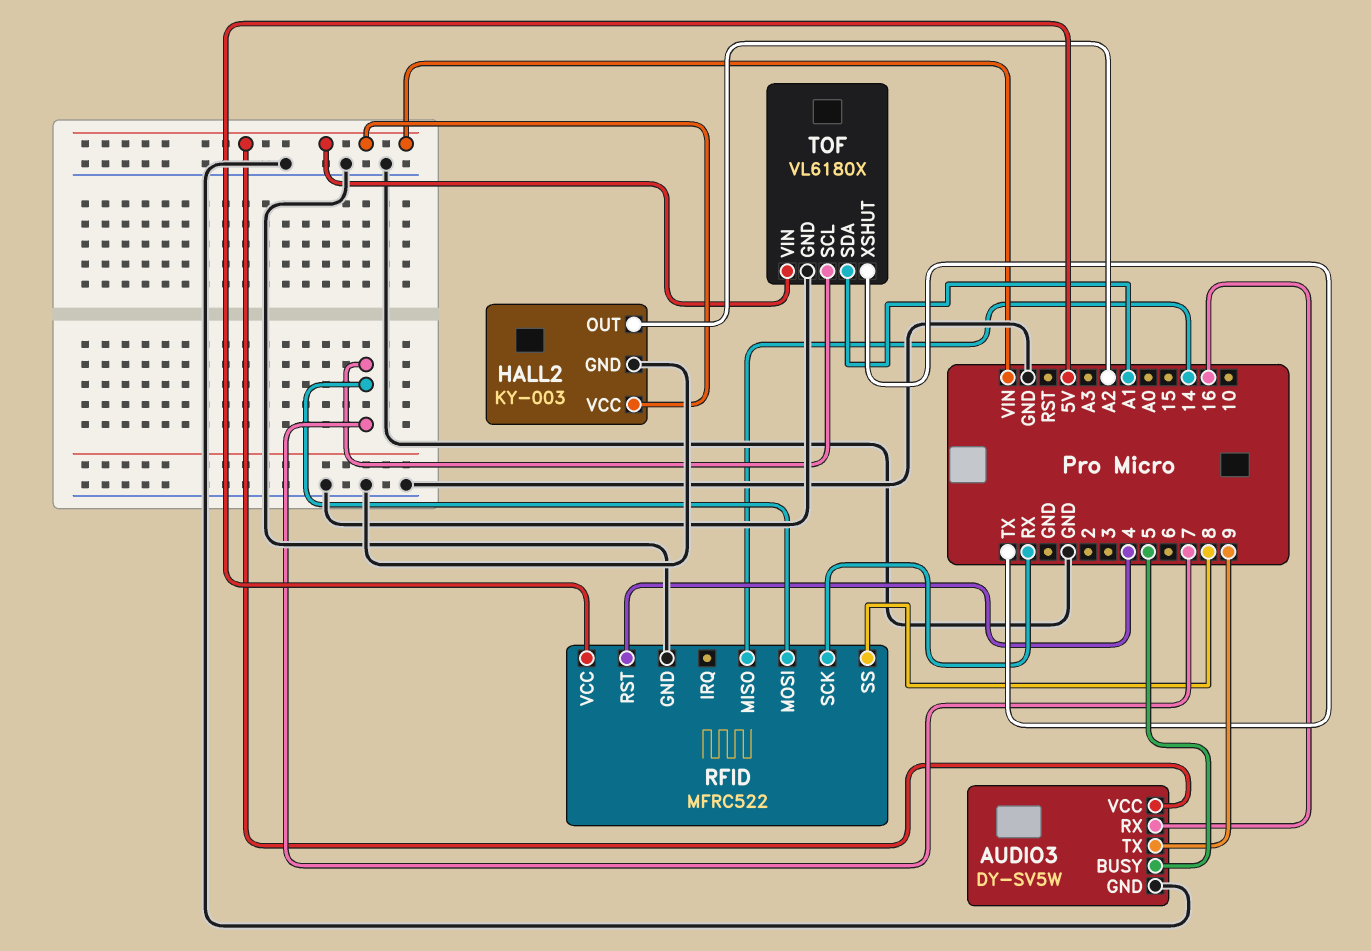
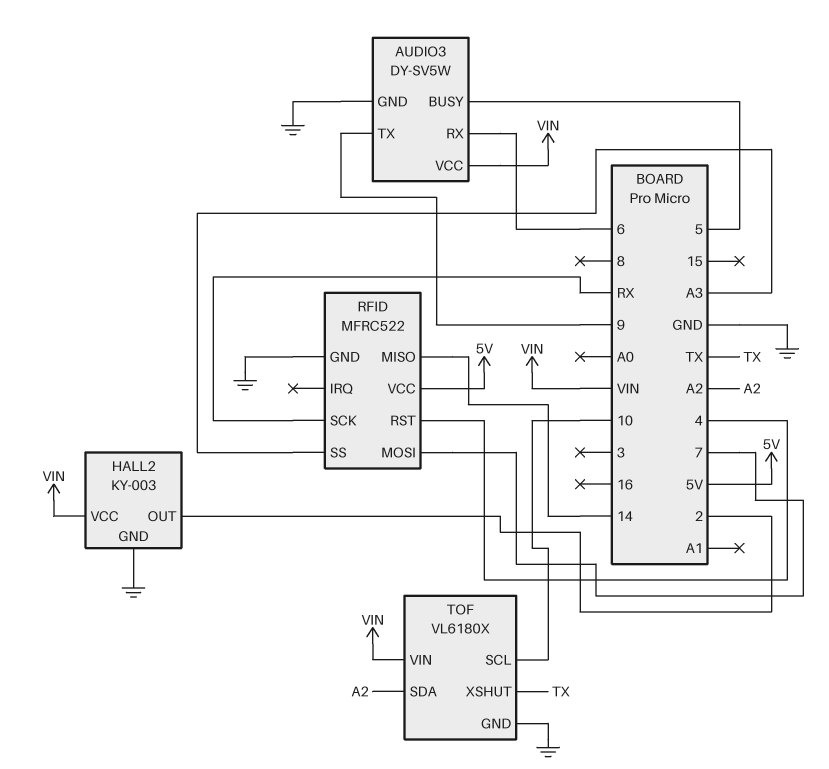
AUDIO3 pin RX: 16 -> 6
HALL2 pin OUT: A2 -> 2
RFID pin SS: 8 -> A3
TOF pin SCL: 7 -> 10
TOF pin SDA: A1 -> A2

